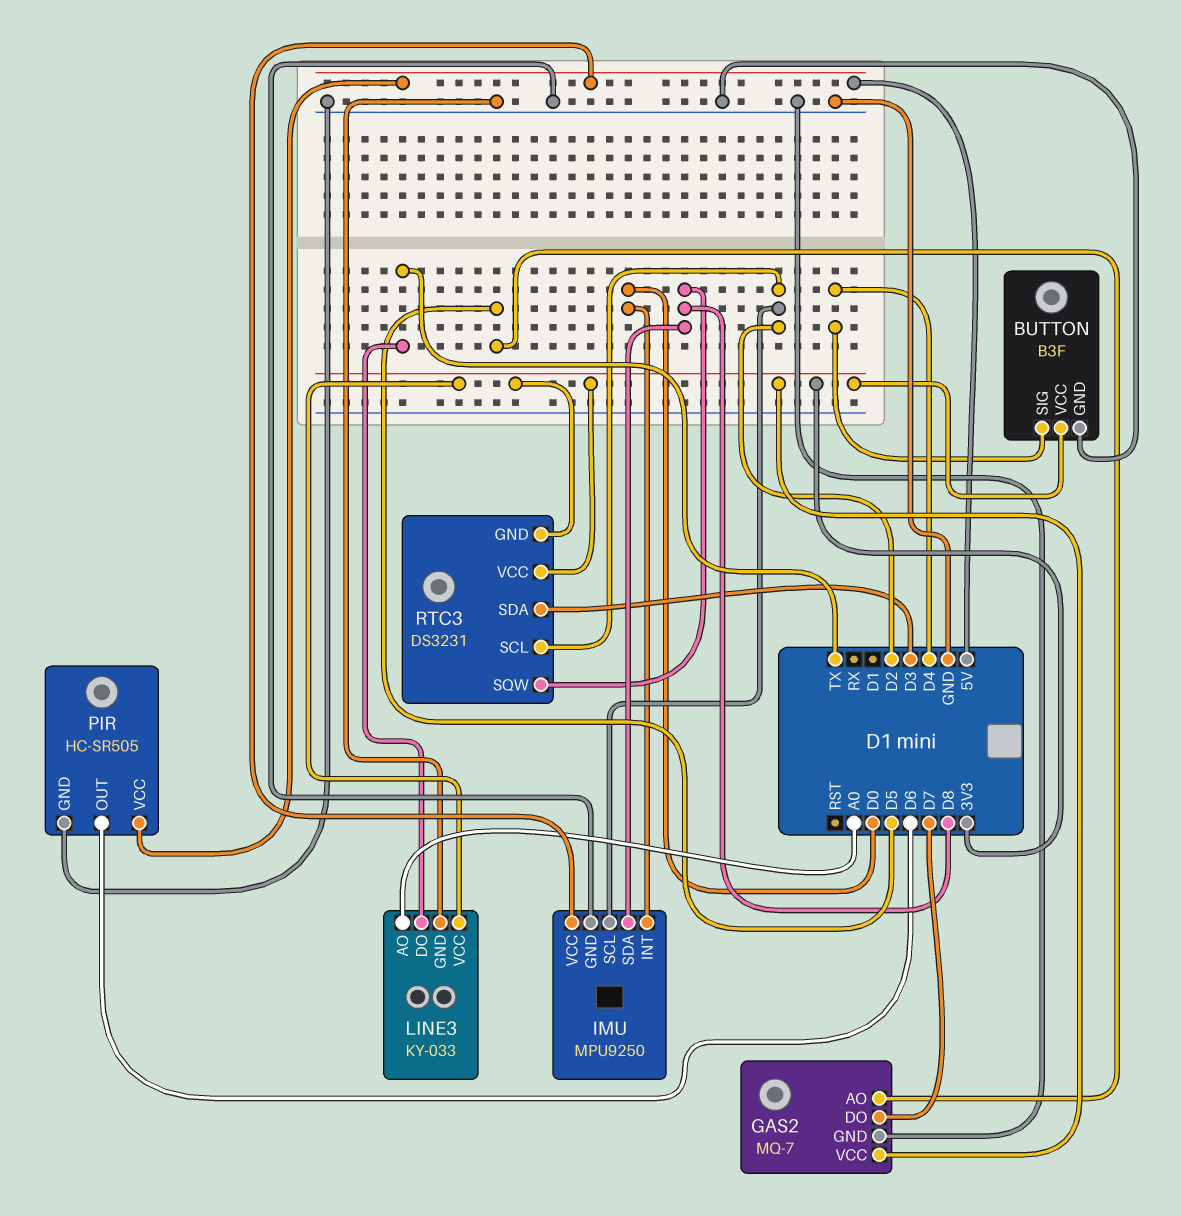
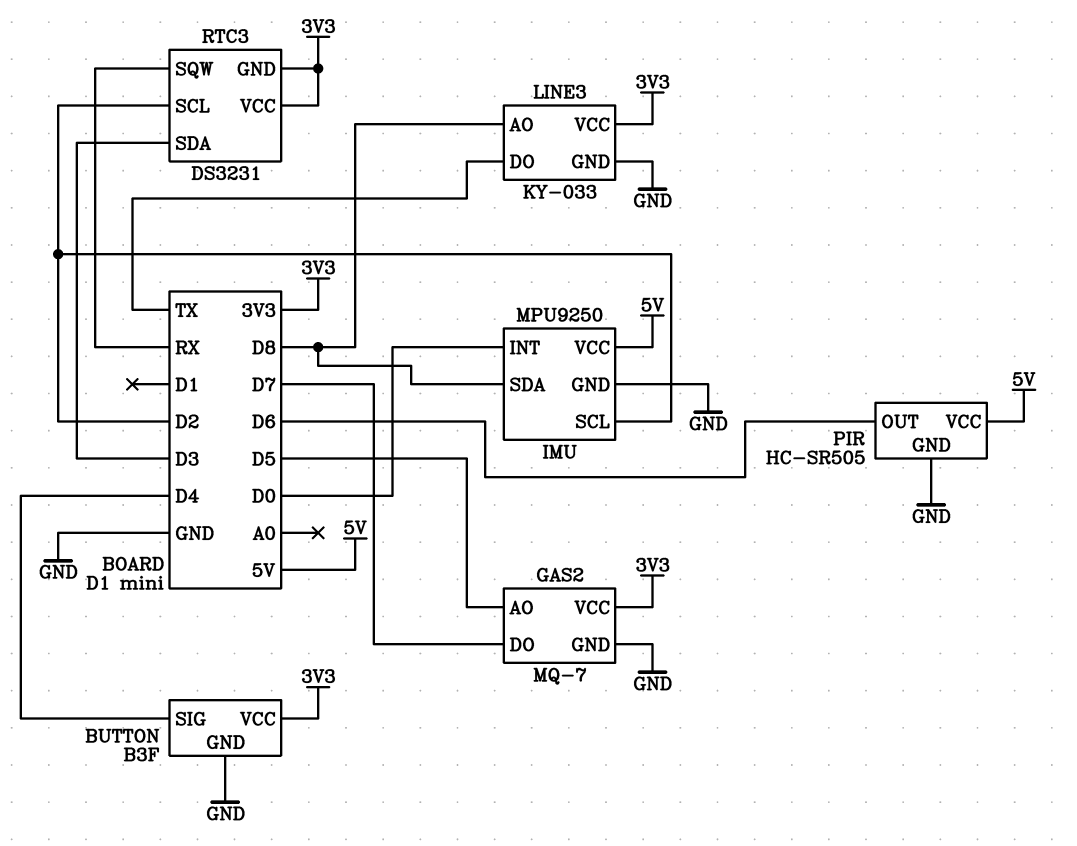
LINE3 pin AO: A0 -> D8
RTC3 pin SQW: D8 -> RX

